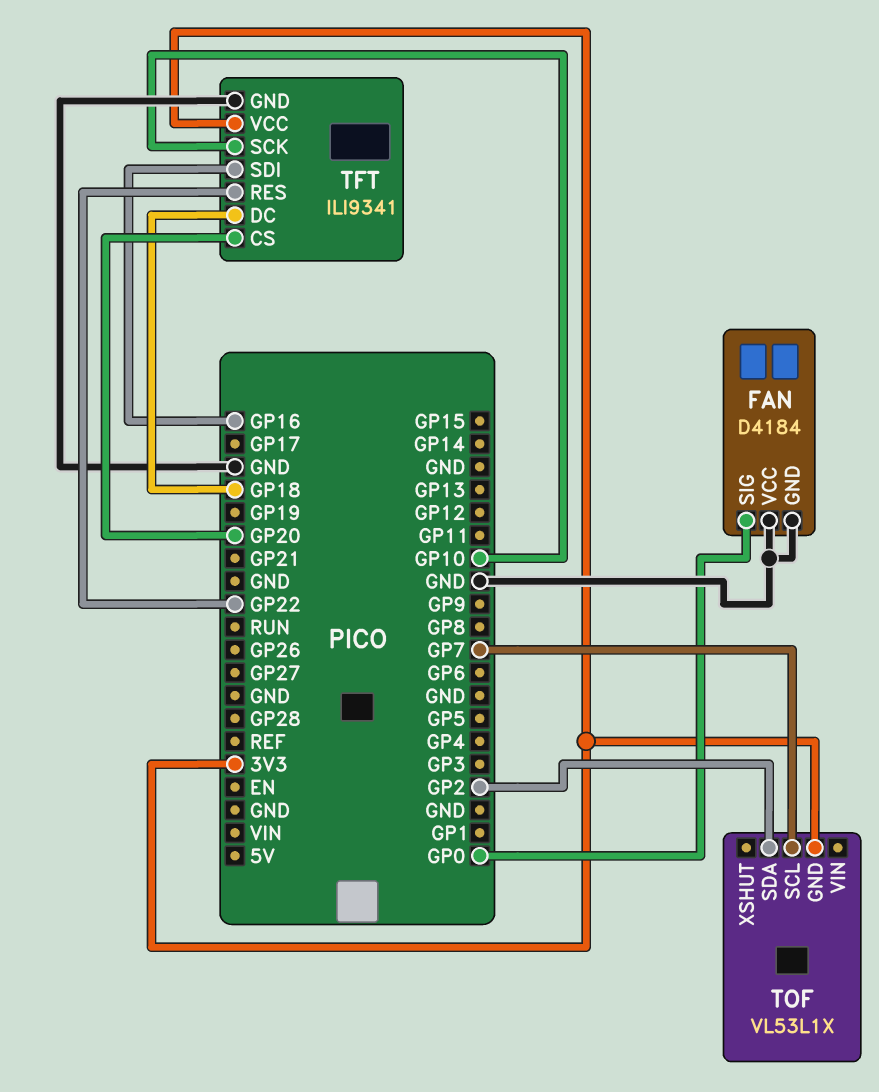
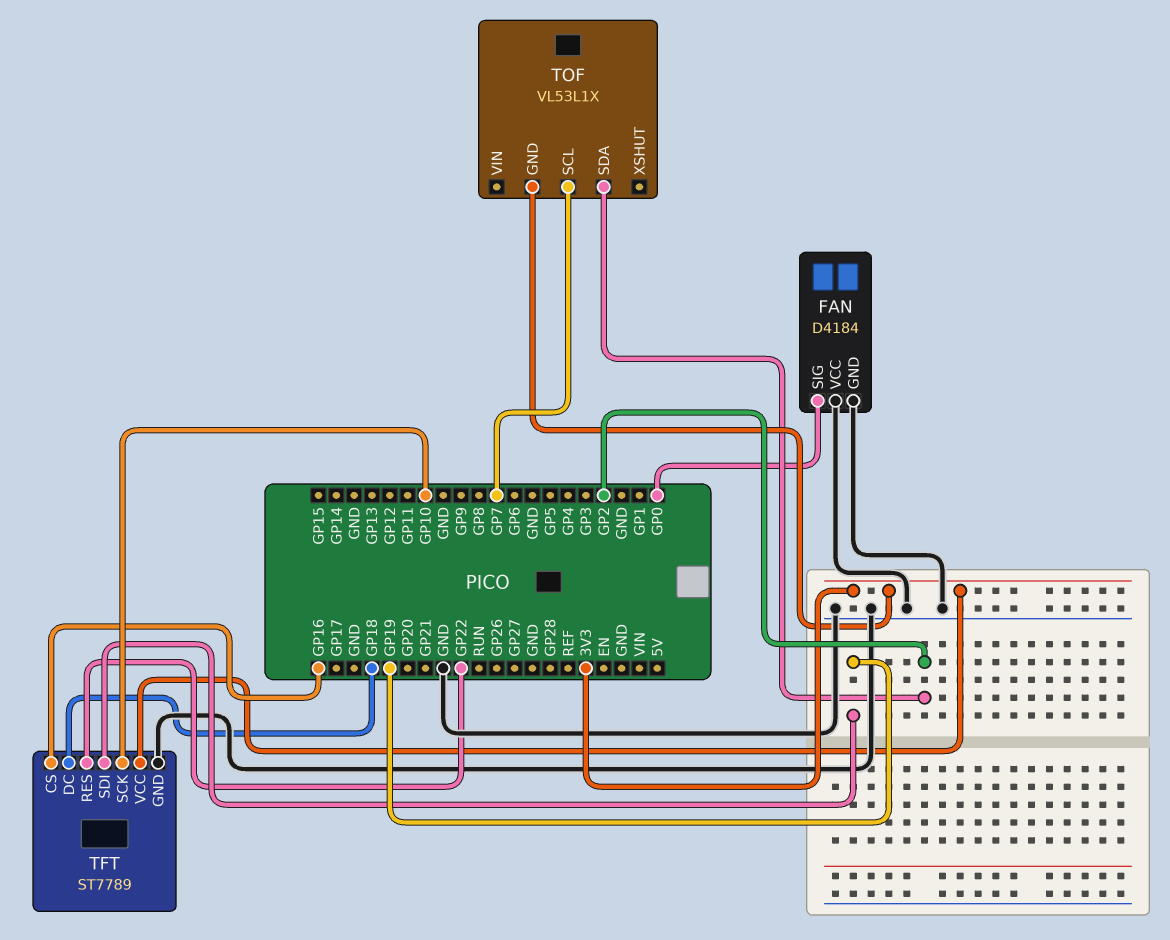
TFT: ILI9341 -> ST7789
TFT pin CS: GP20 -> GP16
TFT pin SDI: GP16 -> GP19

